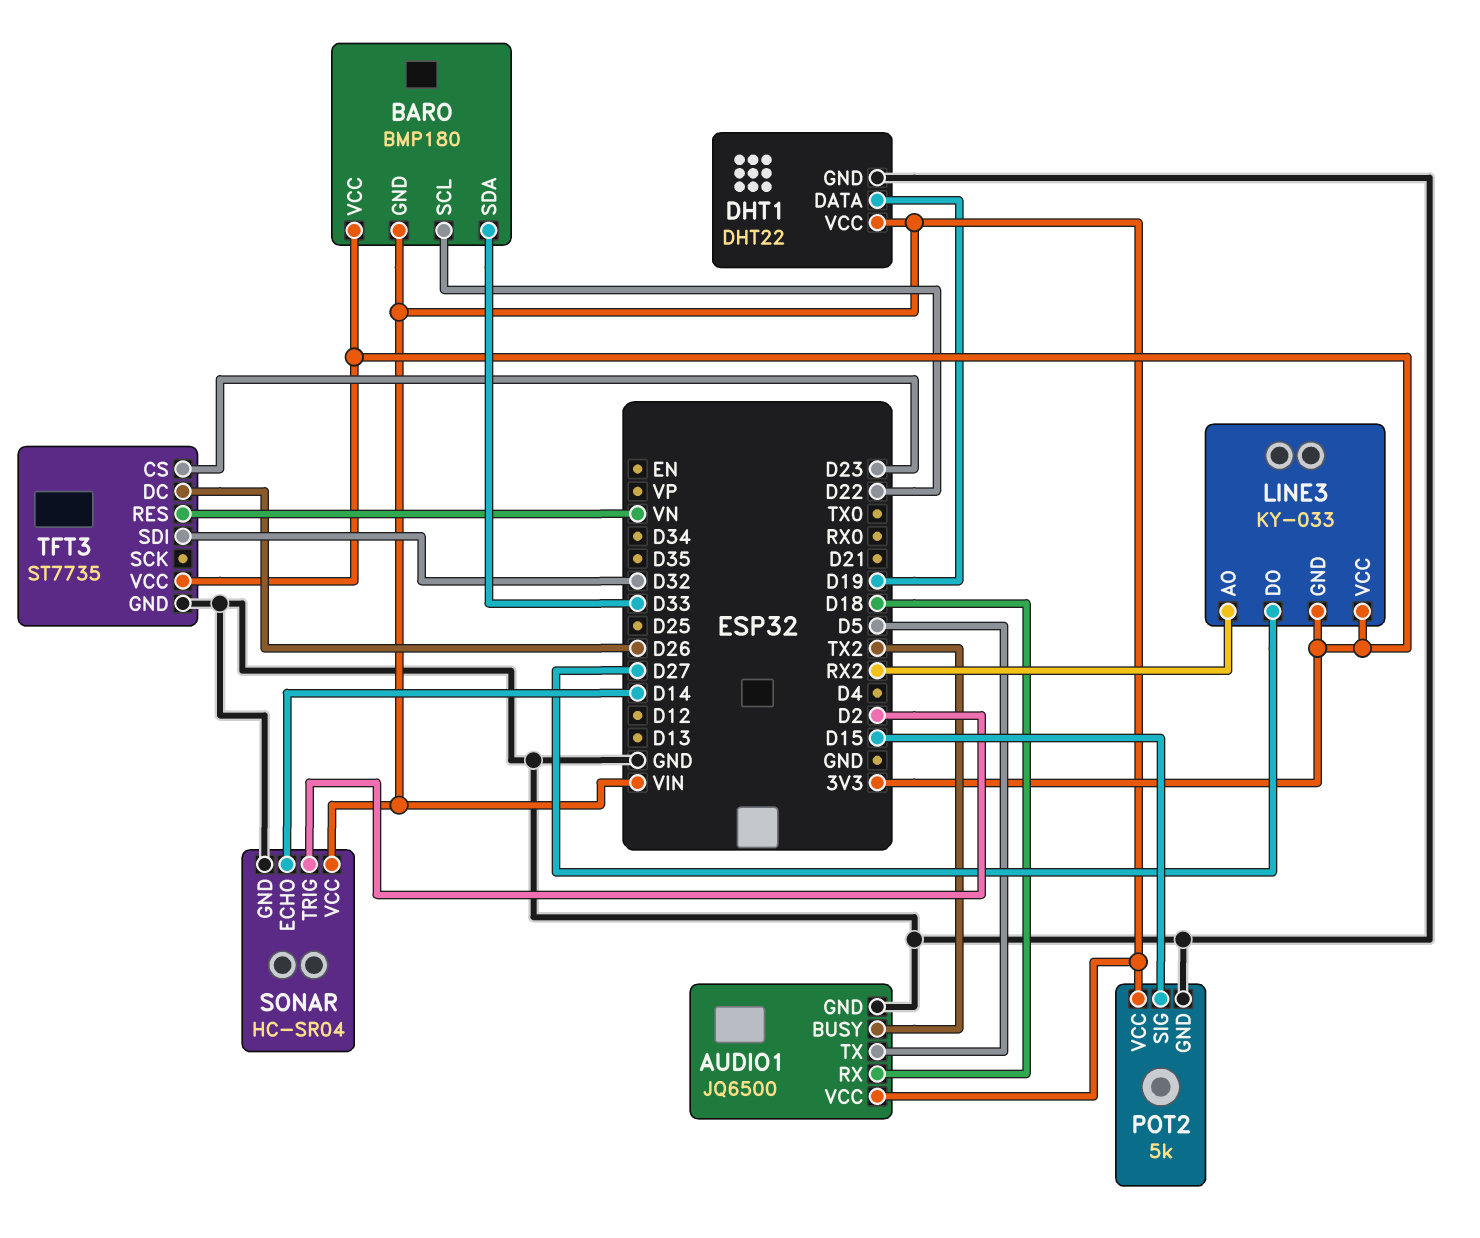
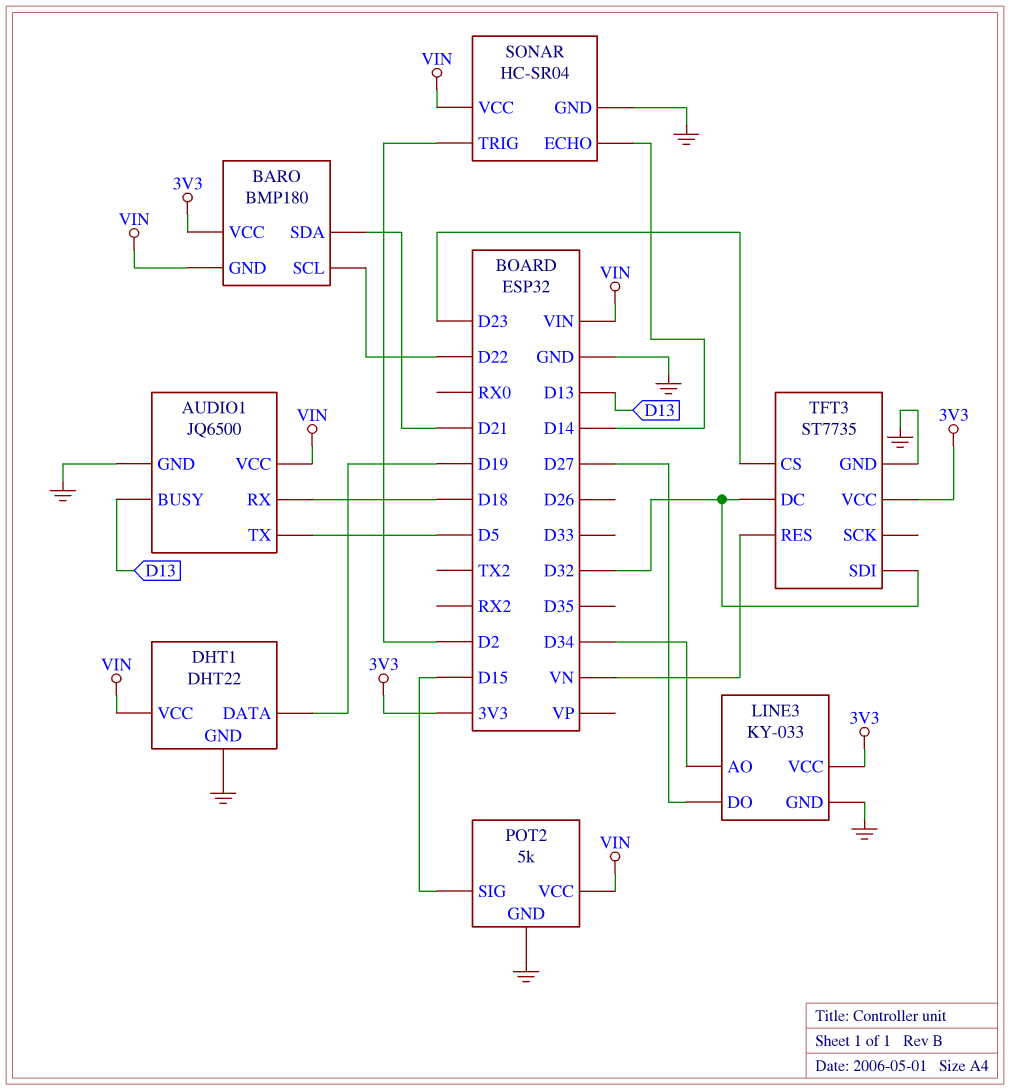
AUDIO1 pin BUSY: TX2 -> D13
BARO pin SDA: D33 -> D21
LINE3 pin AO: RX2 -> D34
LINE3 pin GND: 3V3 -> GND
TFT3 pin DC: D26 -> D32

